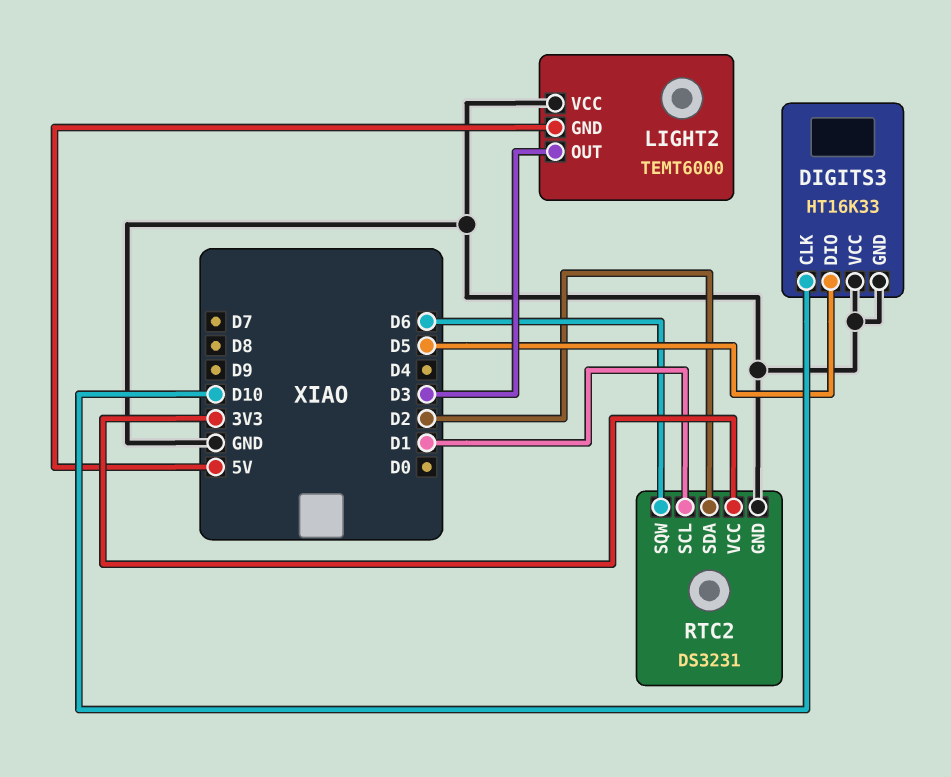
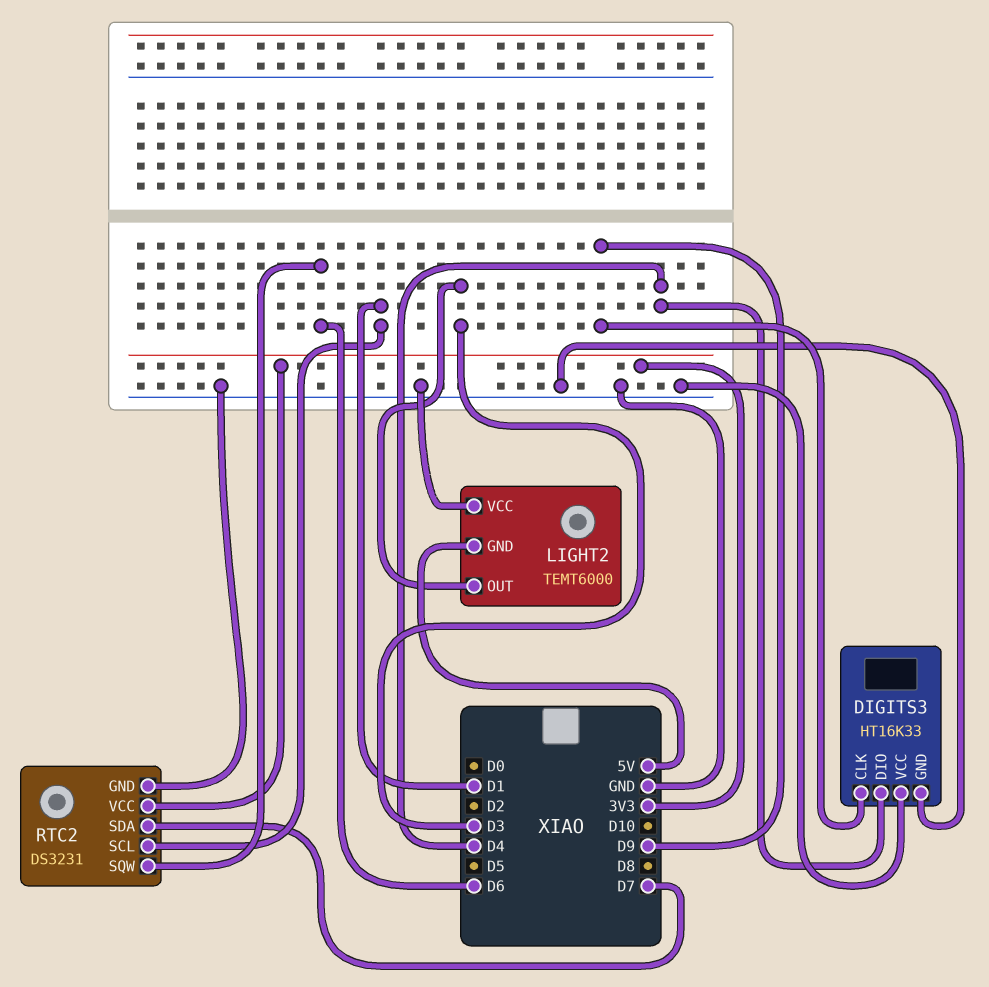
DIGITS3 pin CLK: D10 -> D9
DIGITS3 pin DIO: D5 -> D4
RTC2 pin SDA: D2 -> D7

